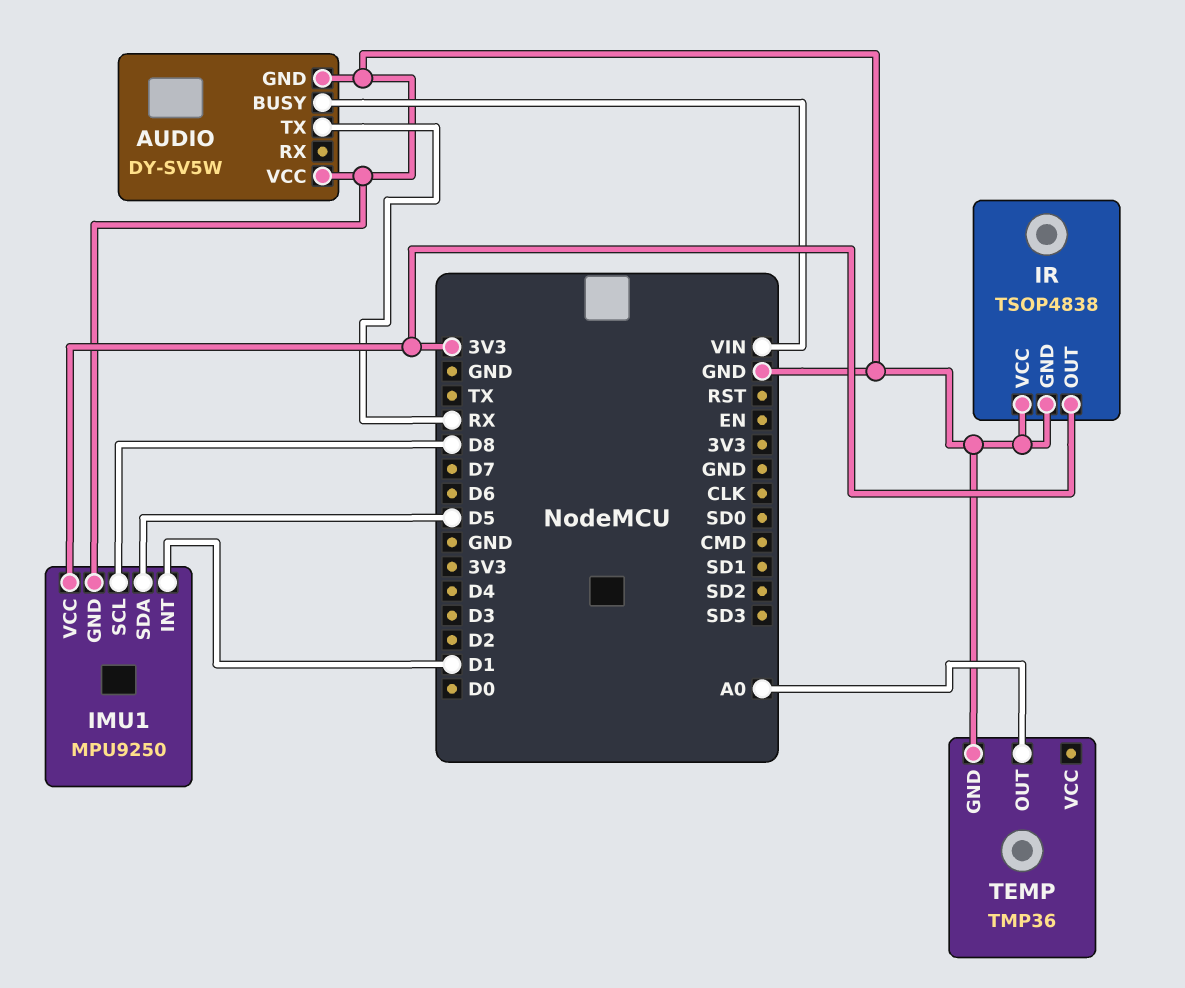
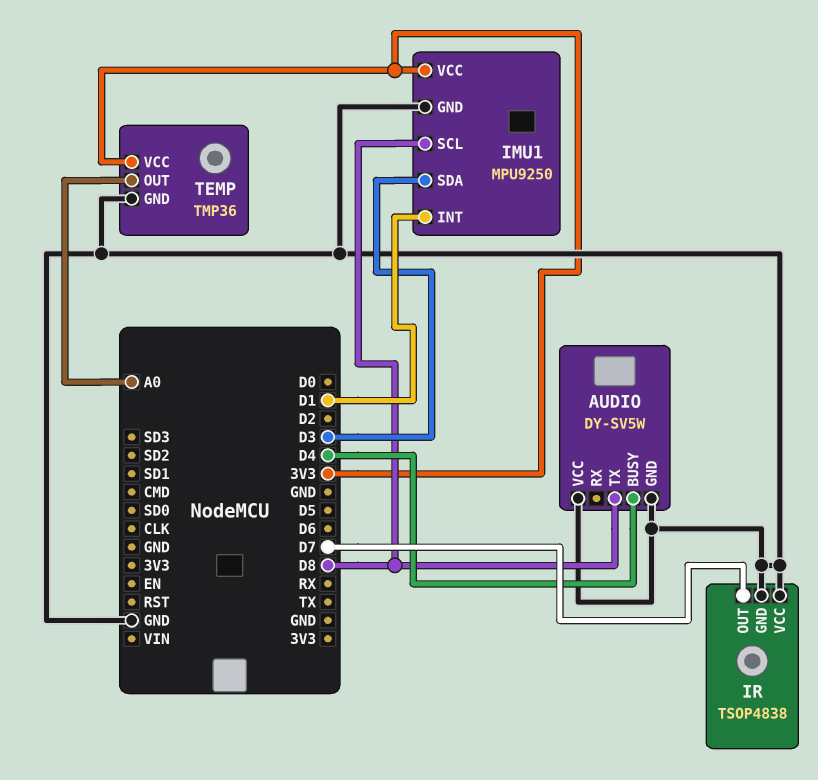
AUDIO pin BUSY: VIN -> D4
AUDIO pin TX: RX -> D8
IMU1 pin SDA: D5 -> D3
IR pin OUT: 3V3 -> D7
TEMP pin VCC: none -> 3V3

